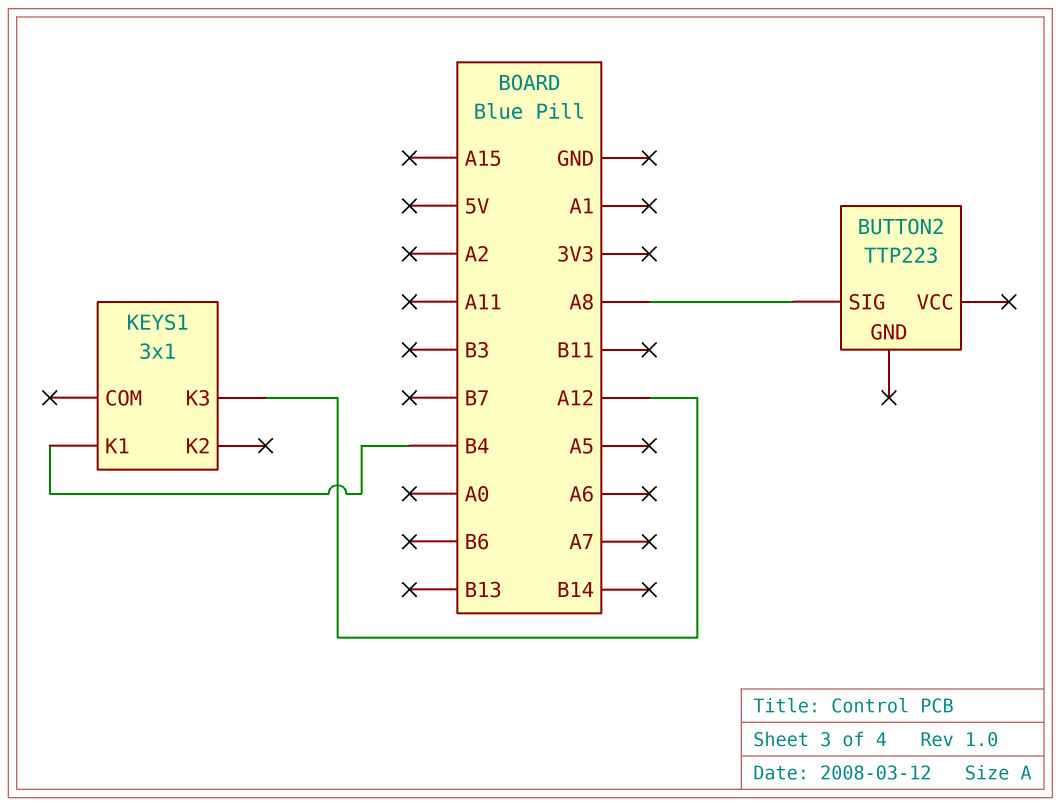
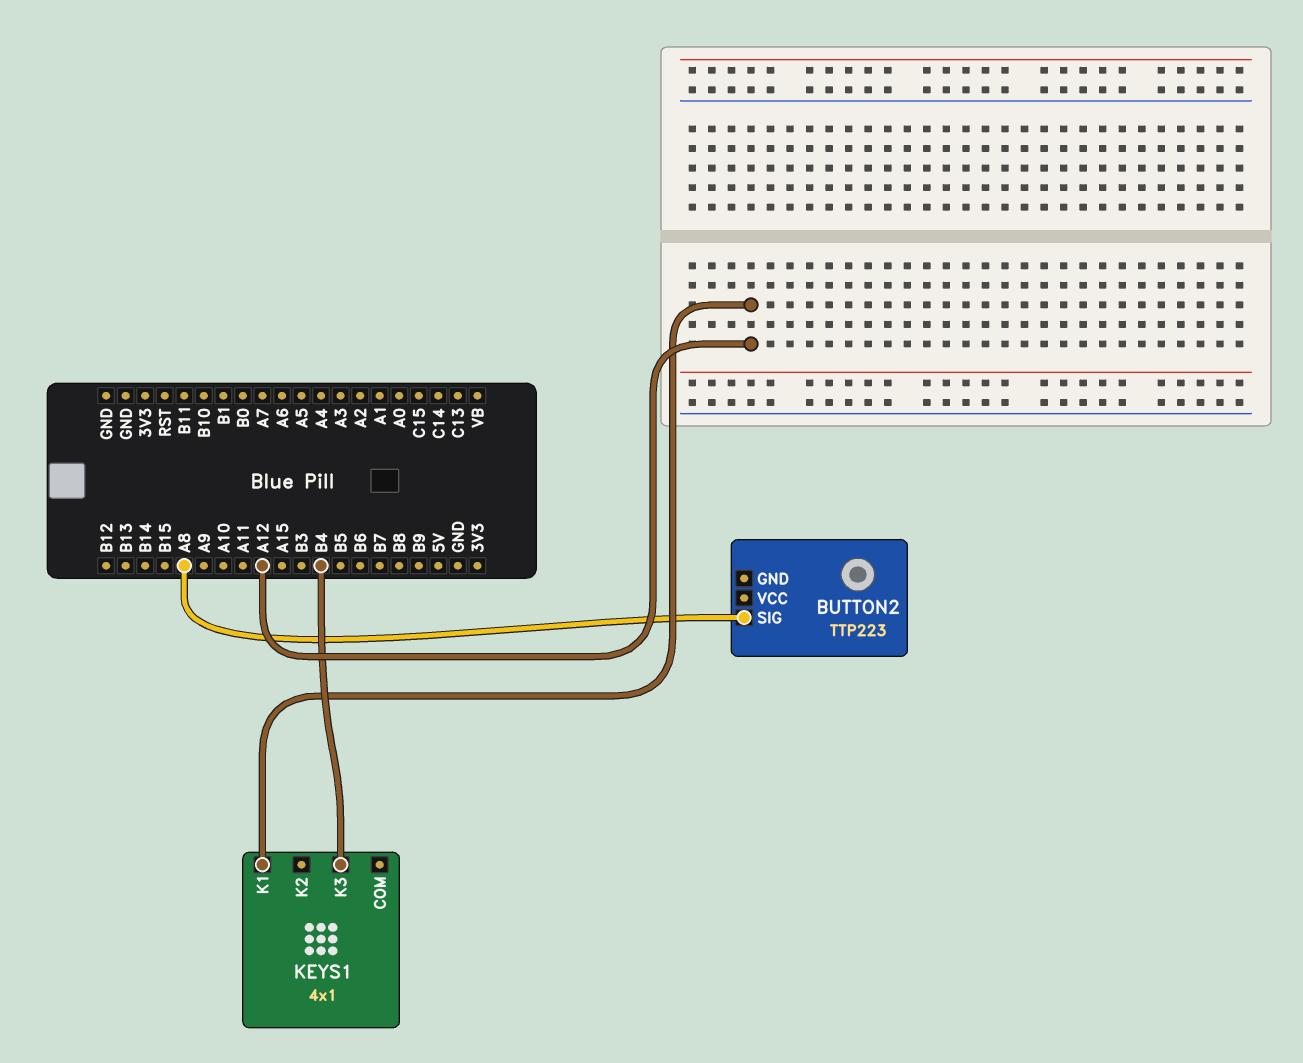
KEYS1: 3x1 -> 4x1
KEYS1 pin K1: B4 -> A12
KEYS1 pin K3: A12 -> B4

